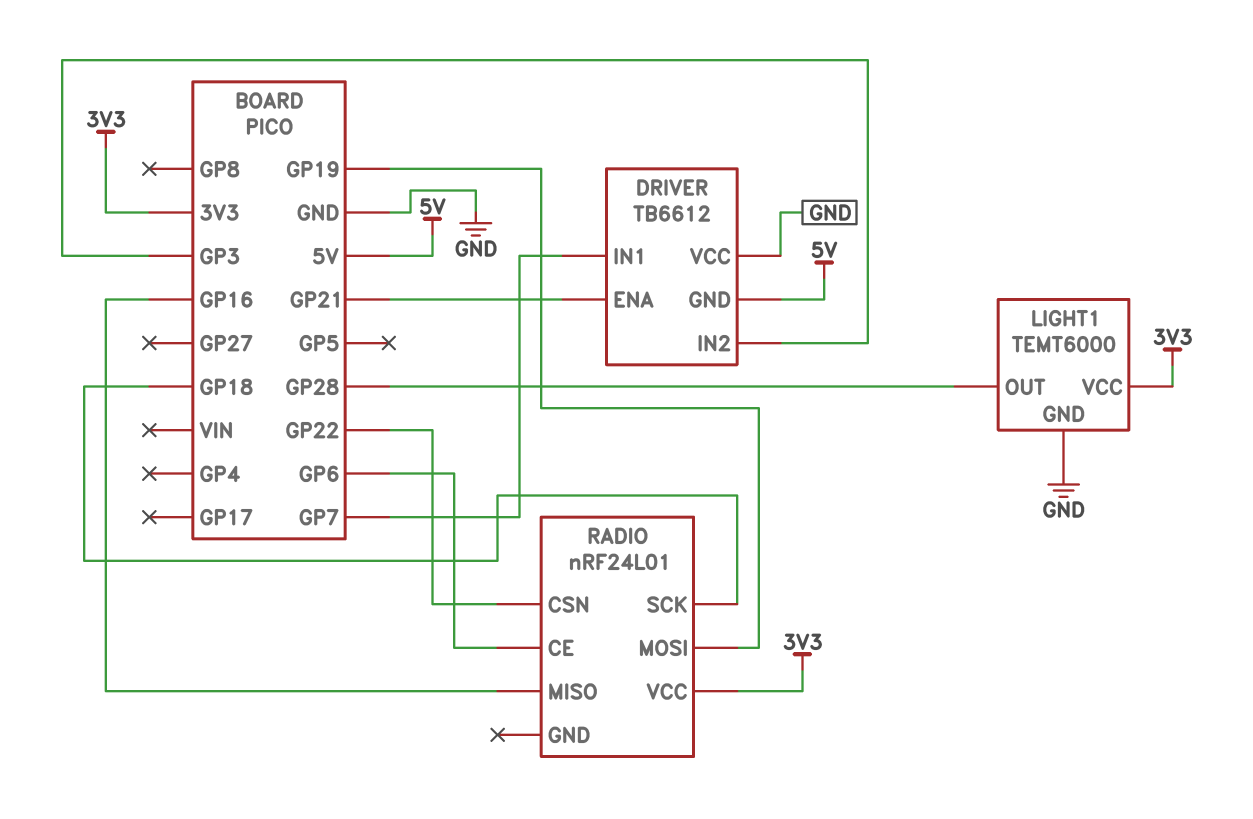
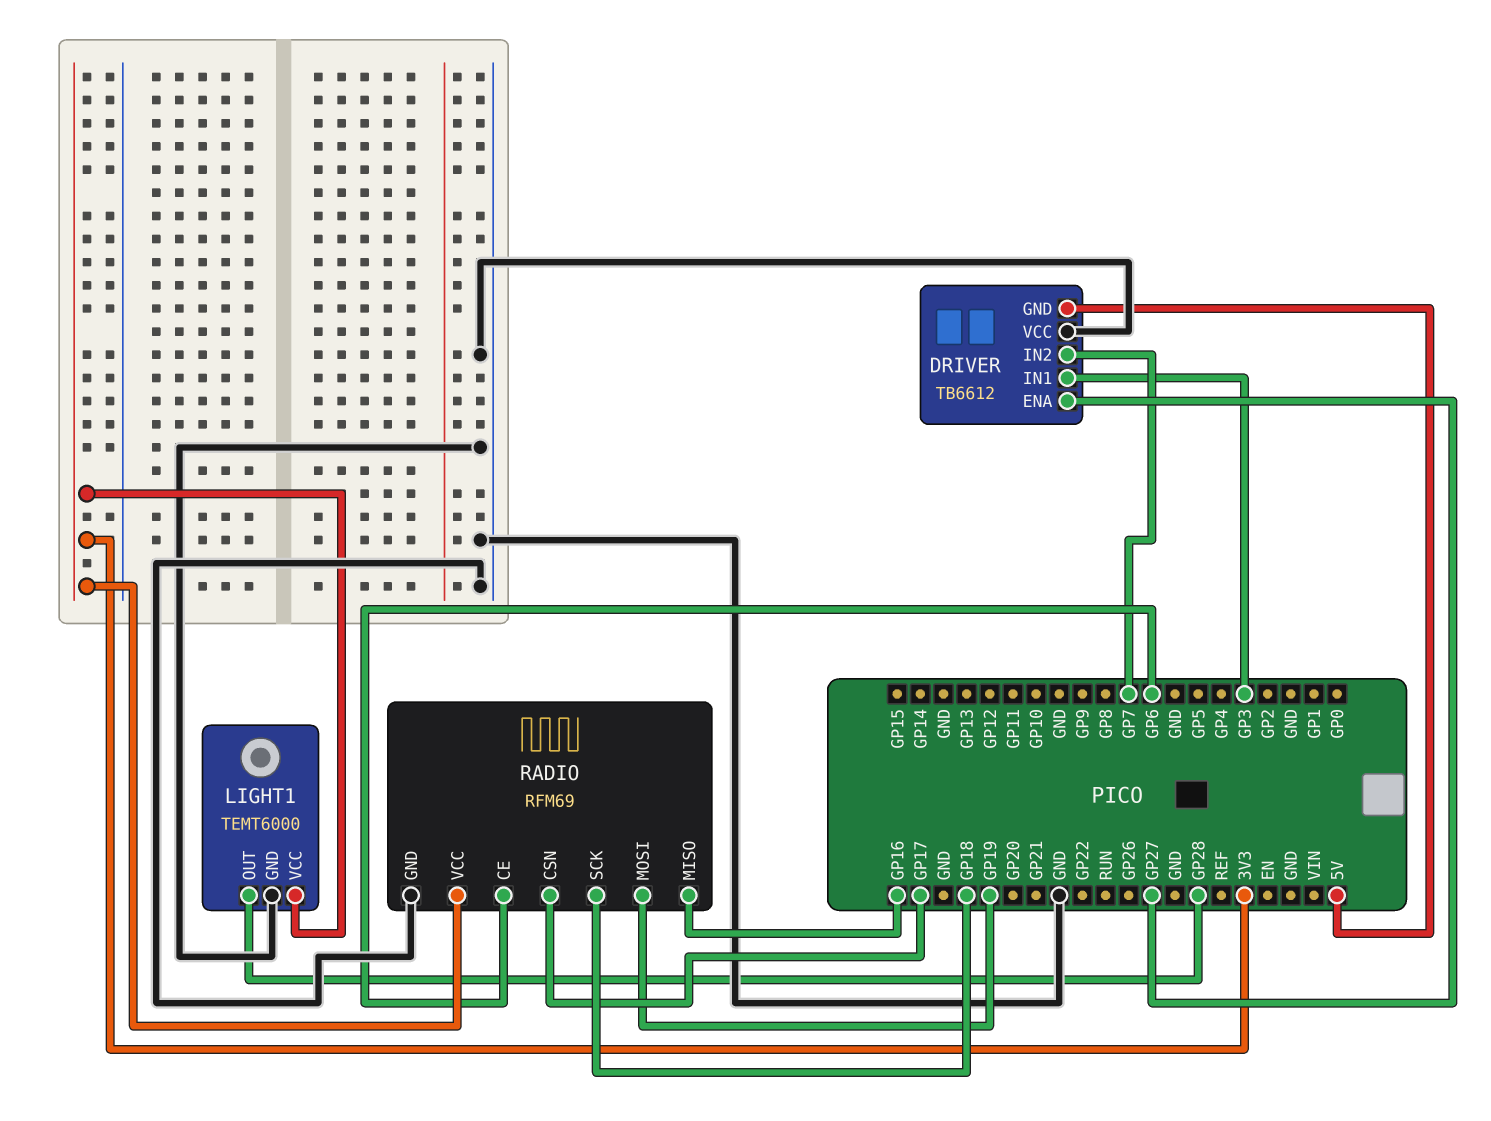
DRIVER pin ENA: GP21 -> GP27
DRIVER pin IN1: GP7 -> GP3
DRIVER pin IN2: GP3 -> GP7
RADIO: nRF24L01 -> RFM69
RADIO pin CSN: GP22 -> GP17
RADIO pin GND: none -> GND

